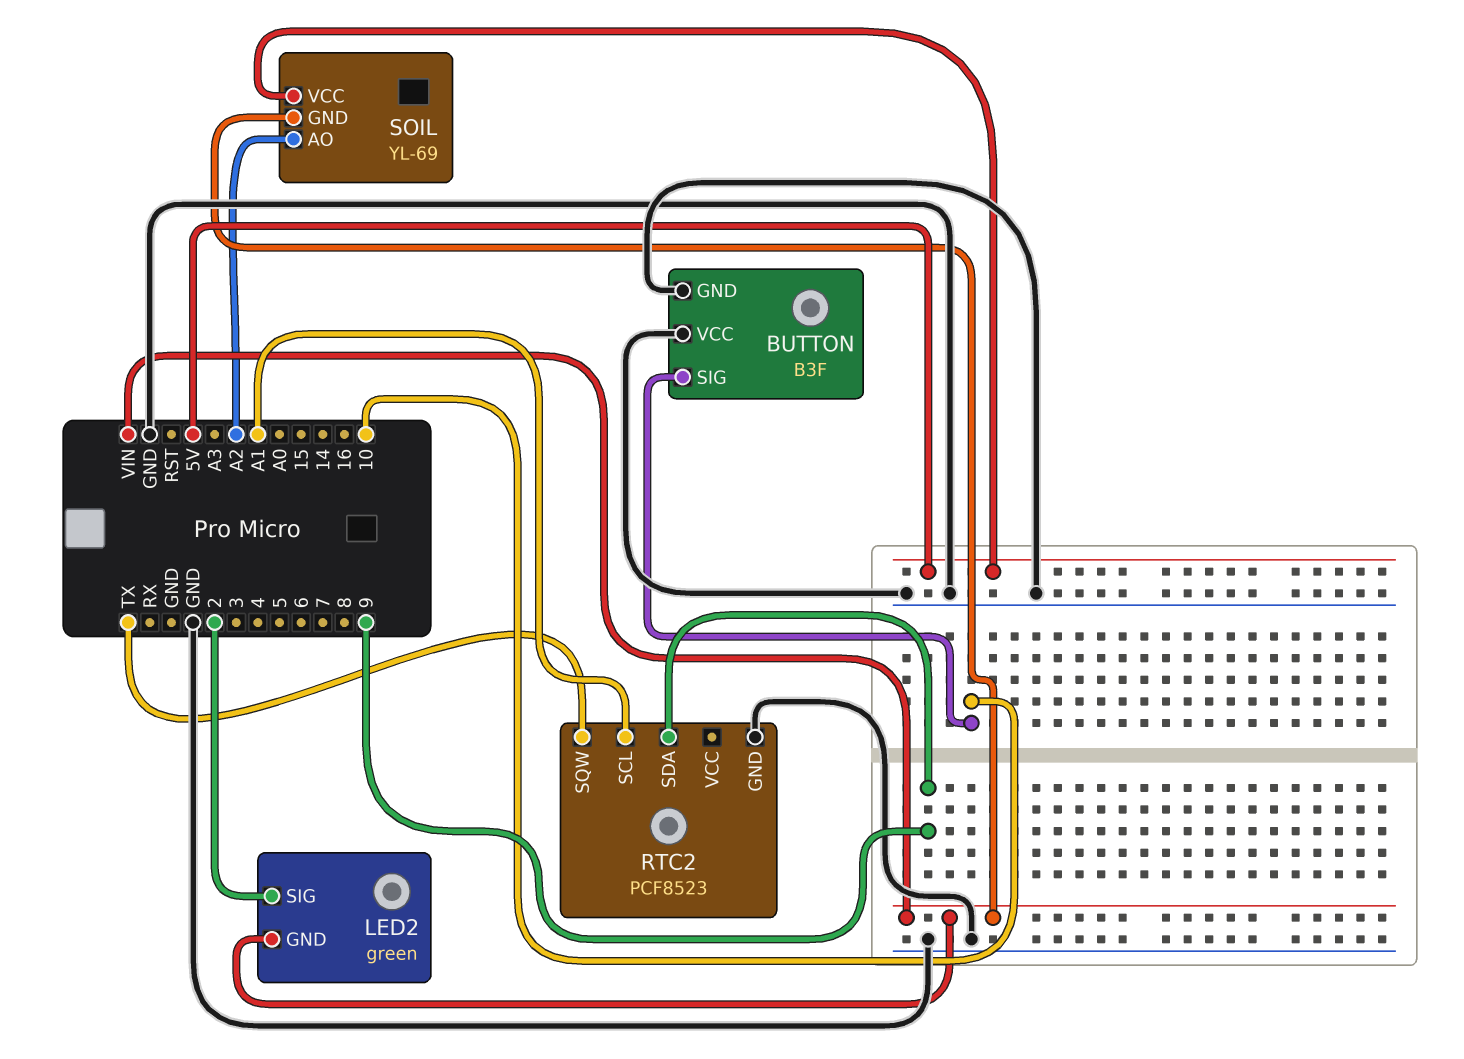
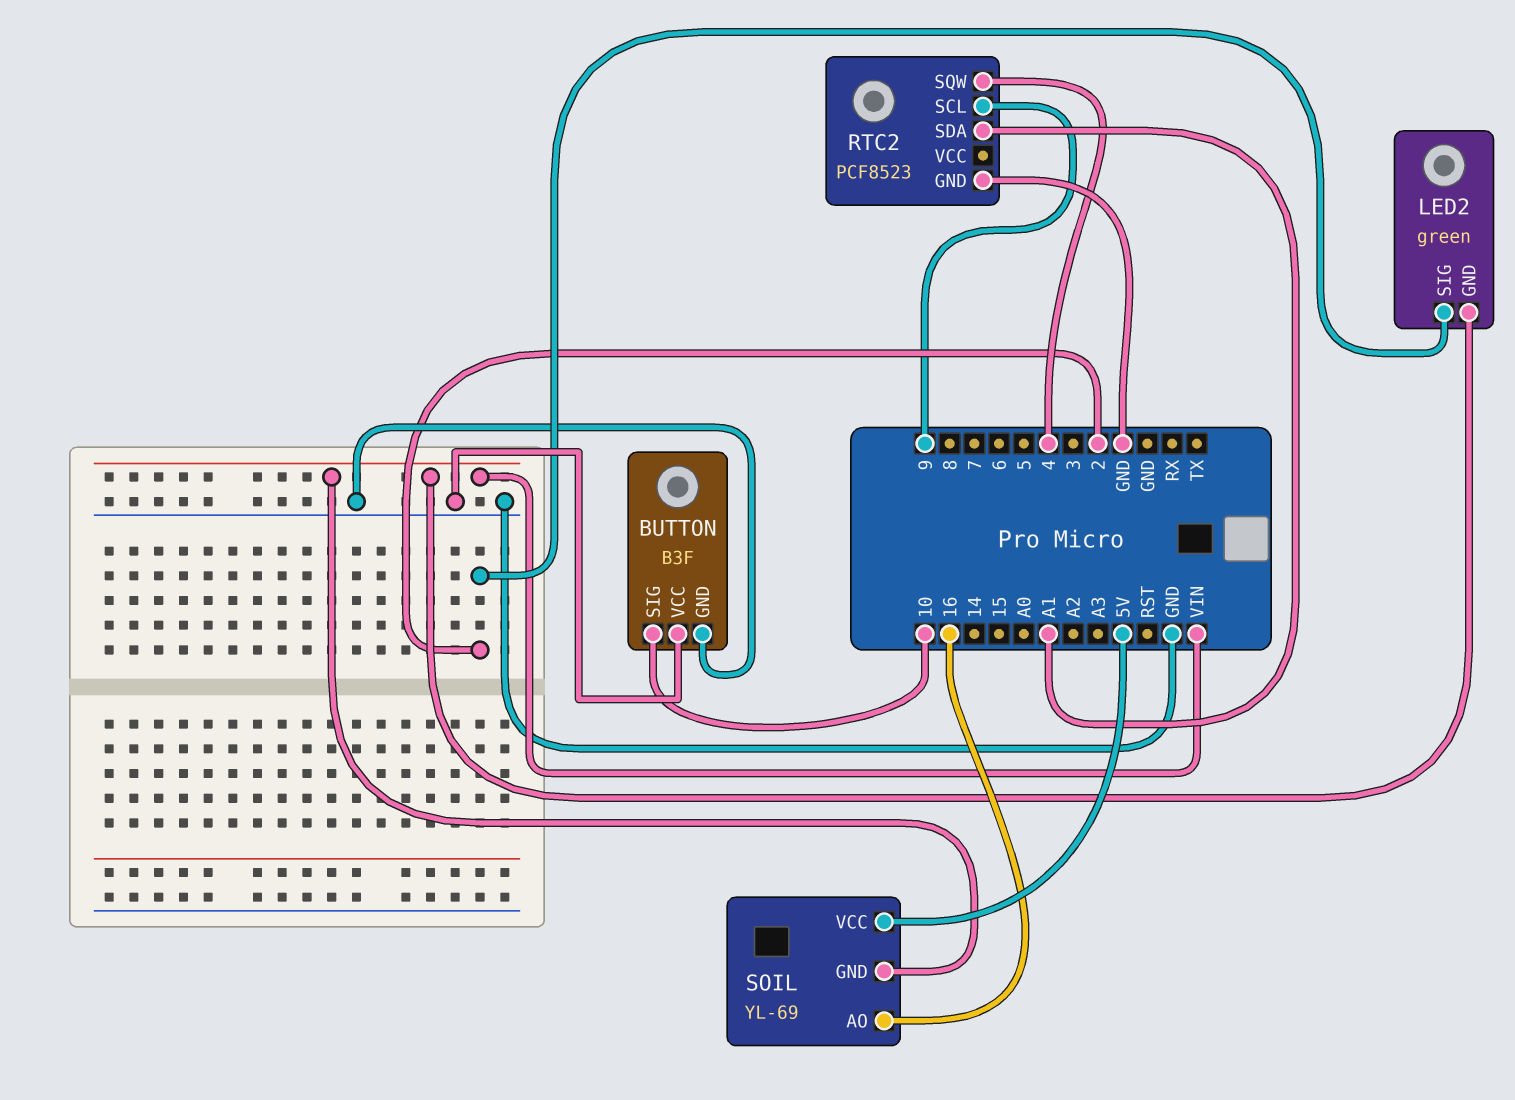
RTC2 pin SCL: A1 -> 9
RTC2 pin SDA: 9 -> A1
RTC2 pin SQW: TX -> 4
SOIL pin AO: A2 -> 16

